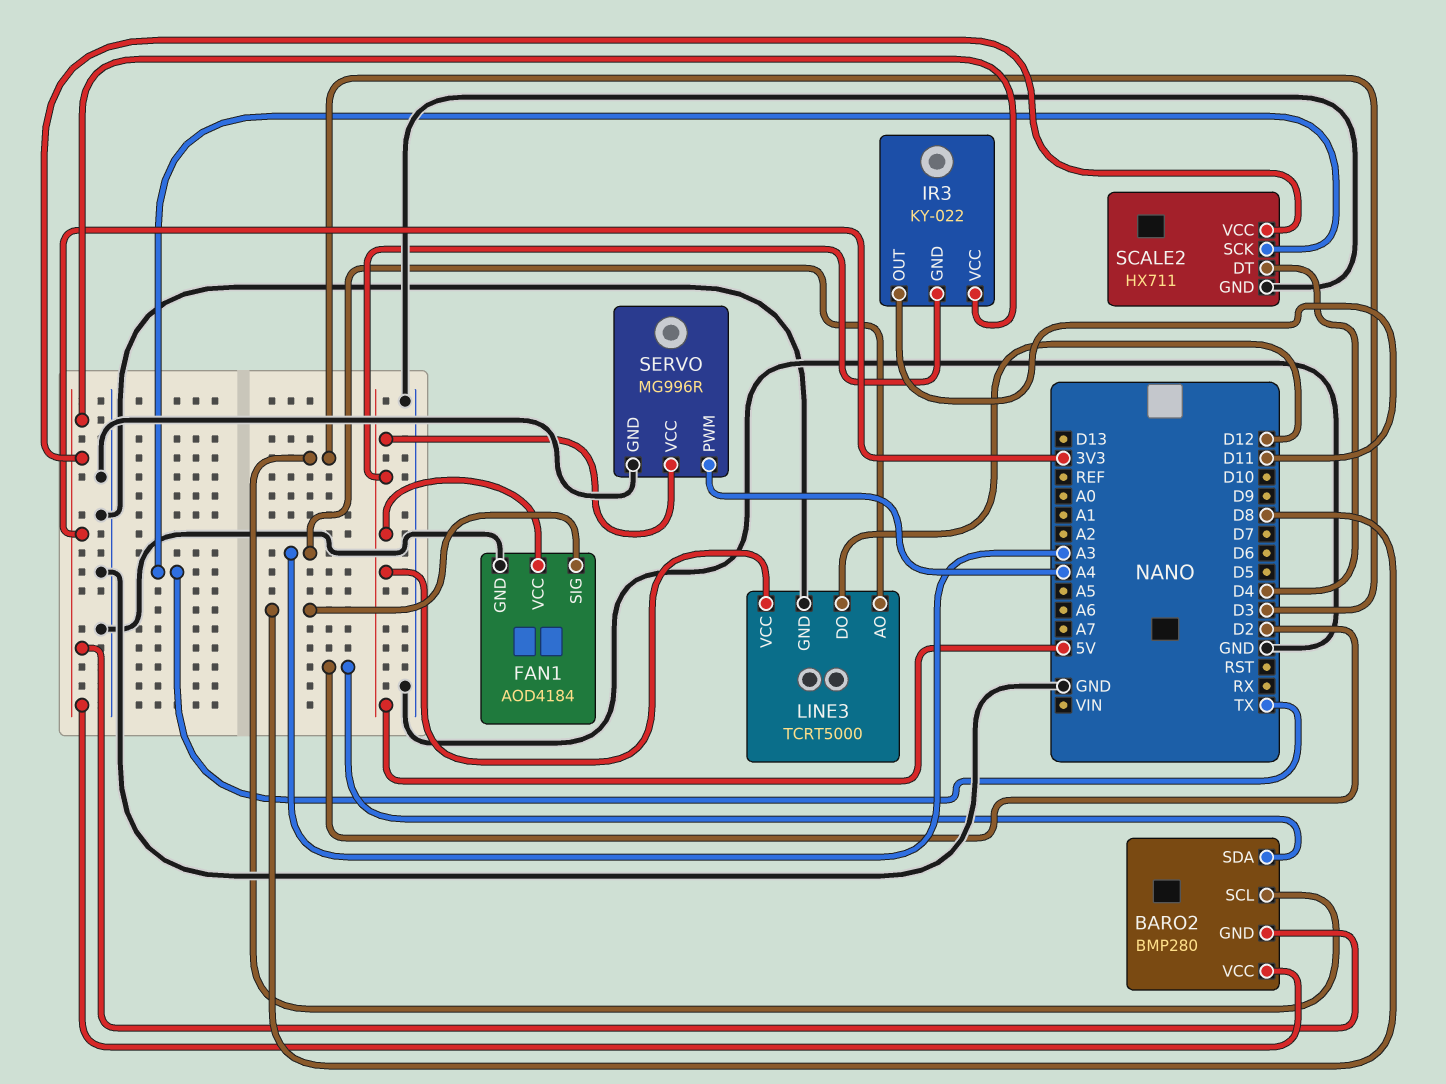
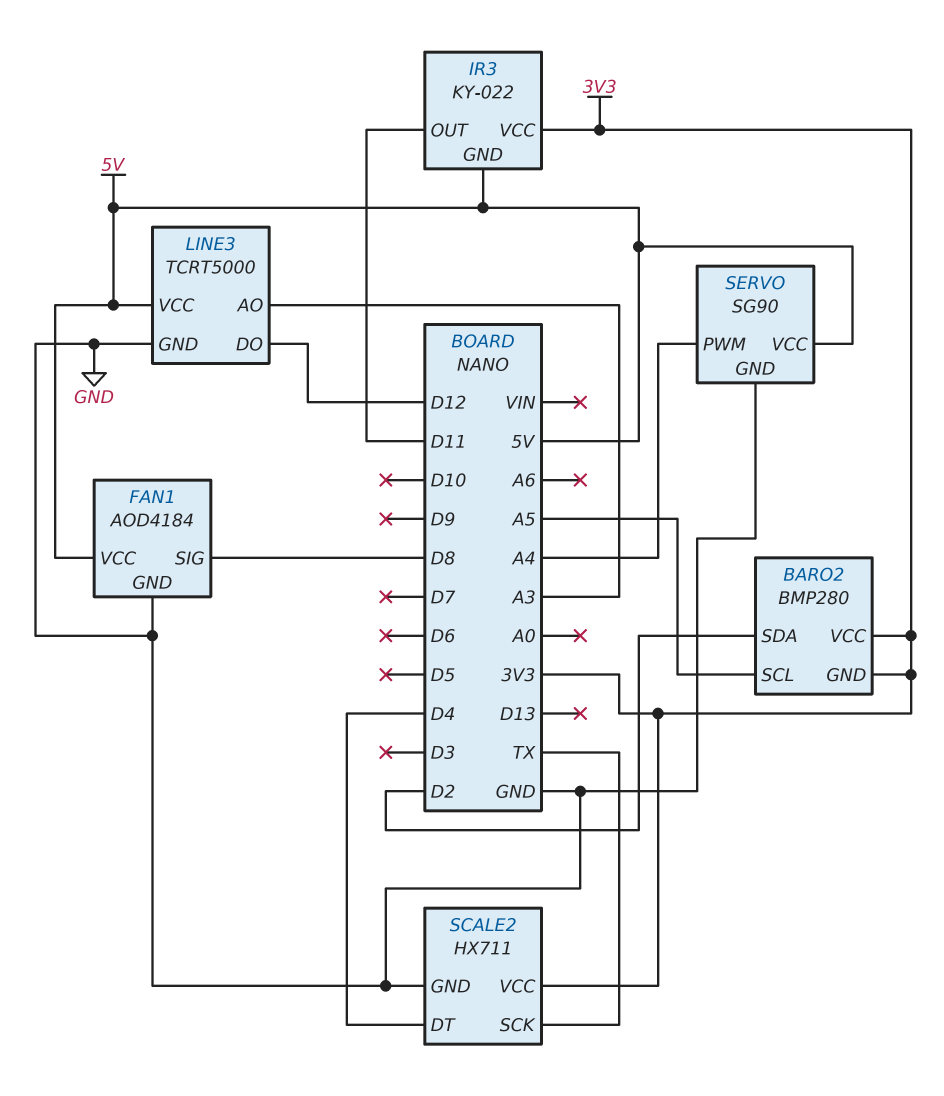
BARO2 pin SCL: D3 -> A5
SERVO: MG996R -> SG90

